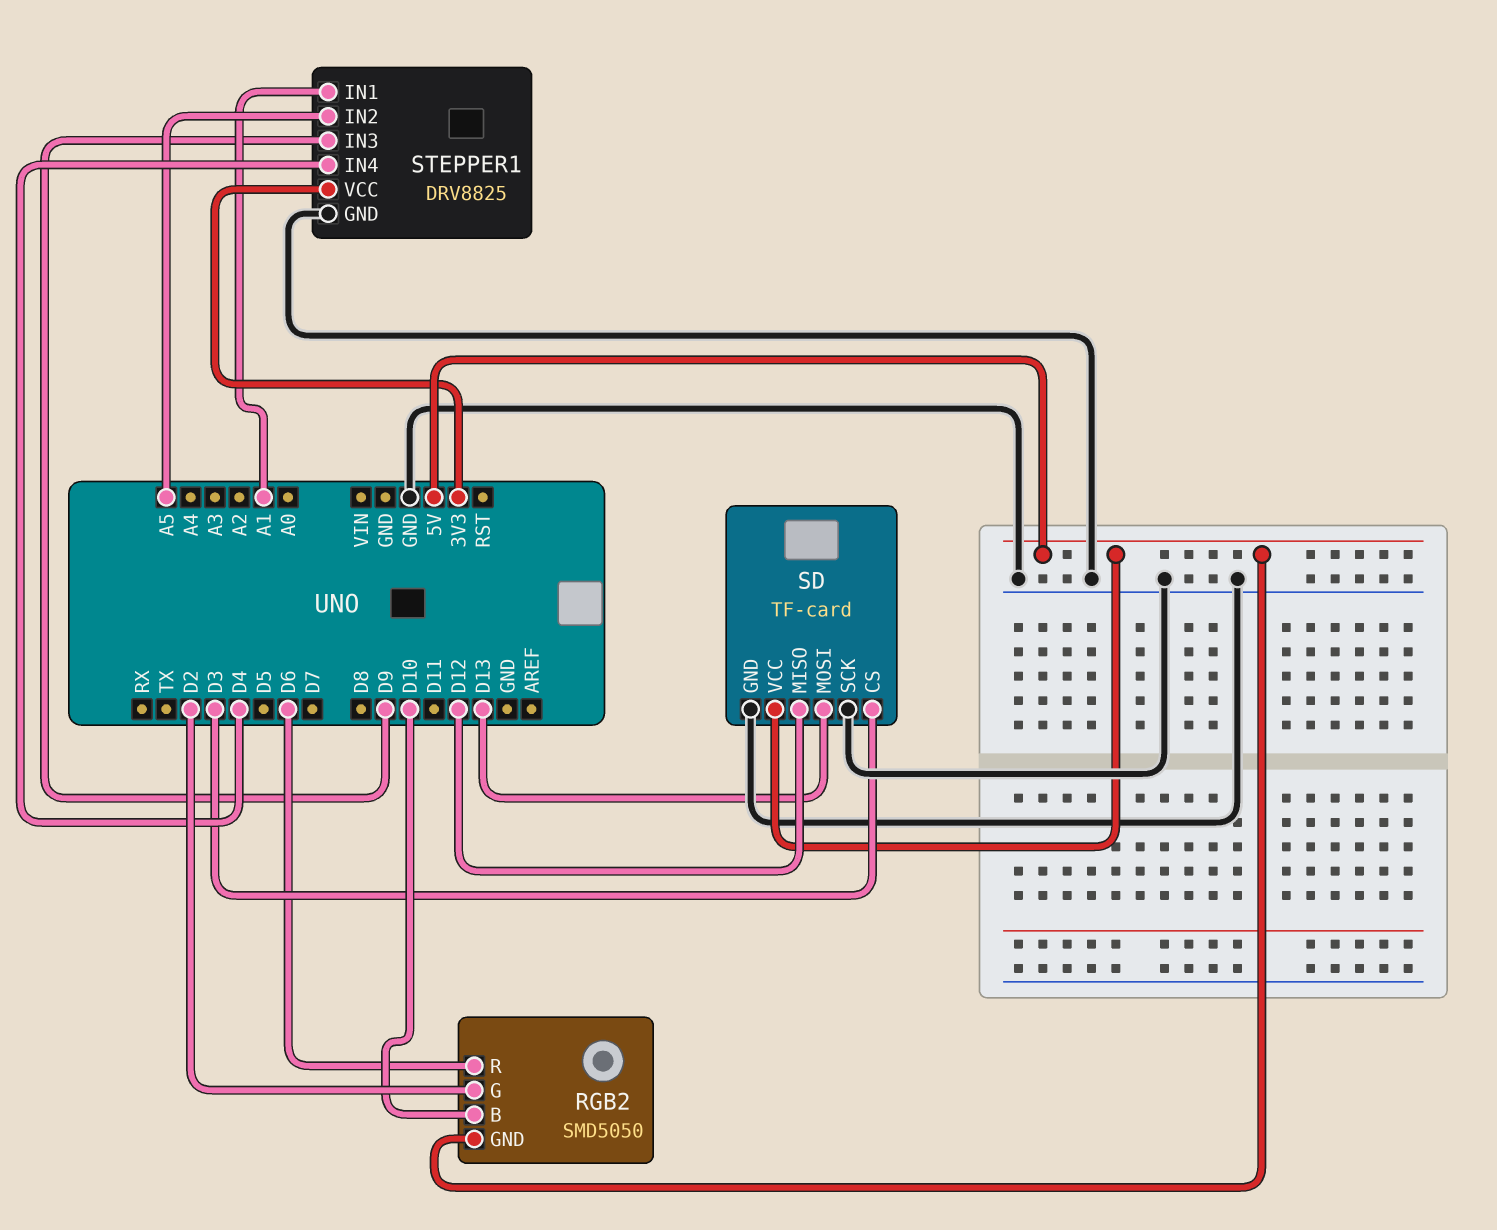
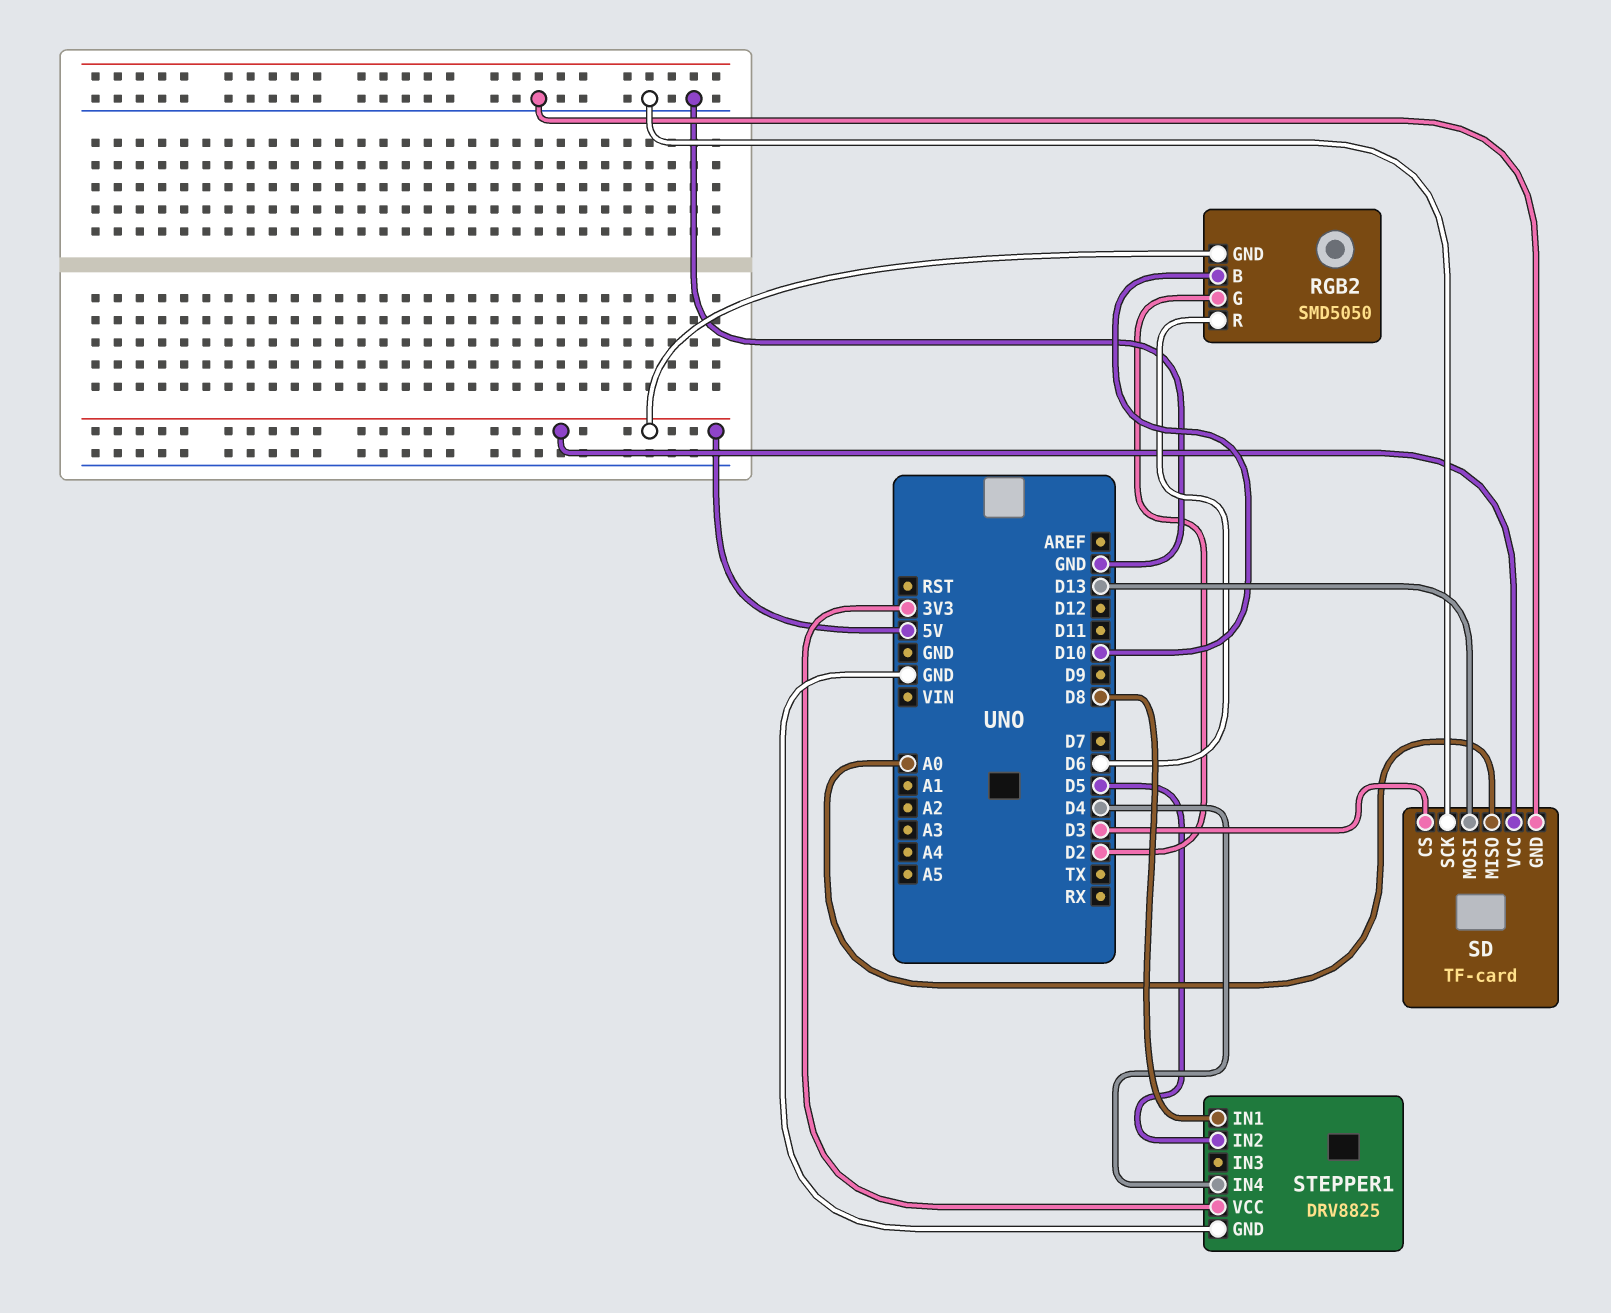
SD pin MISO: D12 -> A0
STEPPER1 pin IN1: A1 -> D8
STEPPER1 pin IN2: A5 -> D5
STEPPER1 pin IN3: D9 -> none

